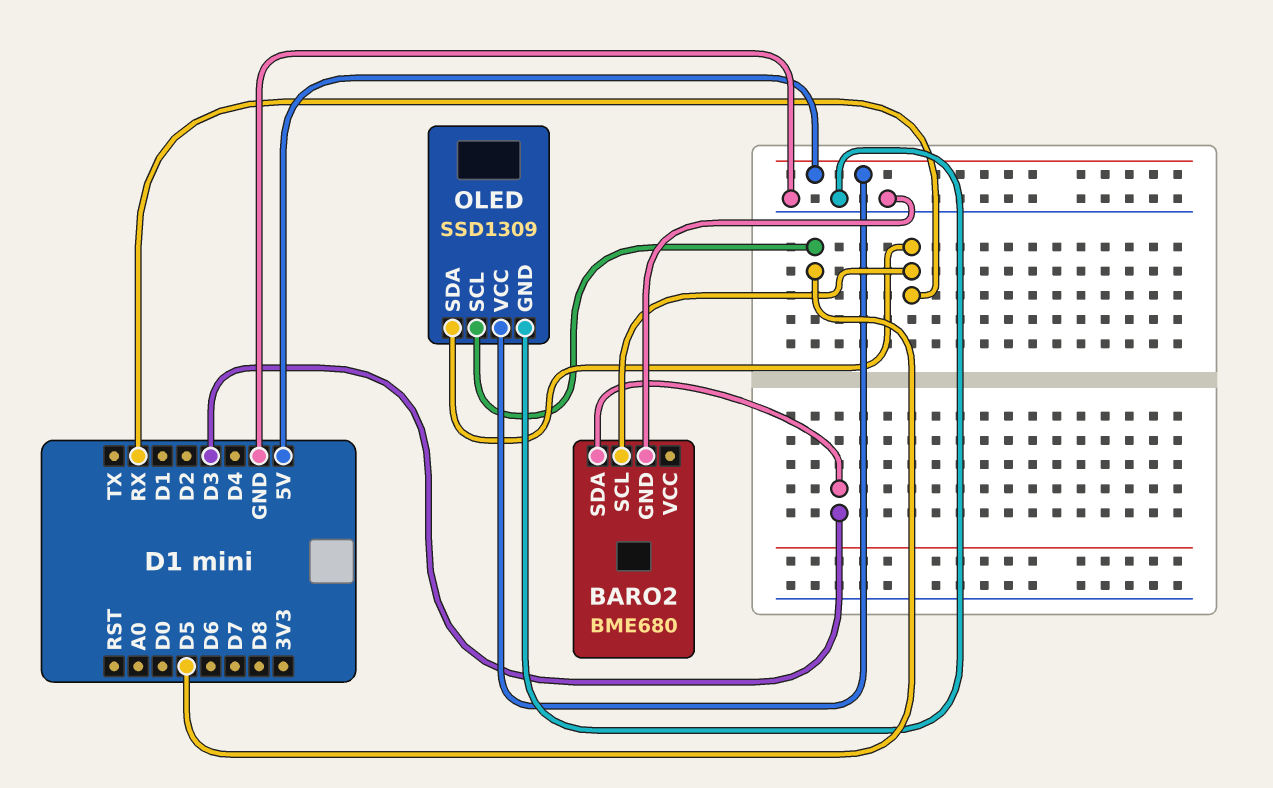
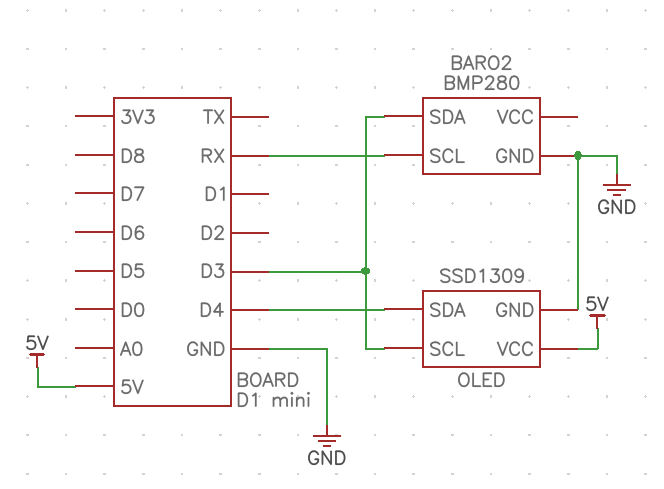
BARO2: BME680 -> BMP280
OLED pin SCL: D5 -> D3
OLED pin SDA: RX -> D4

